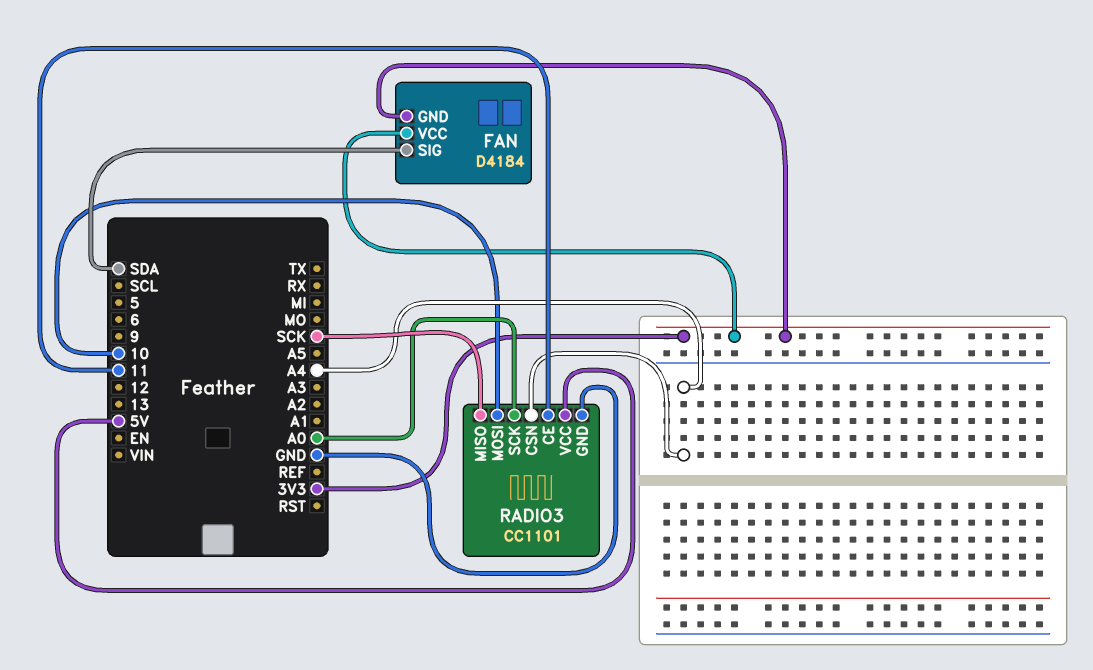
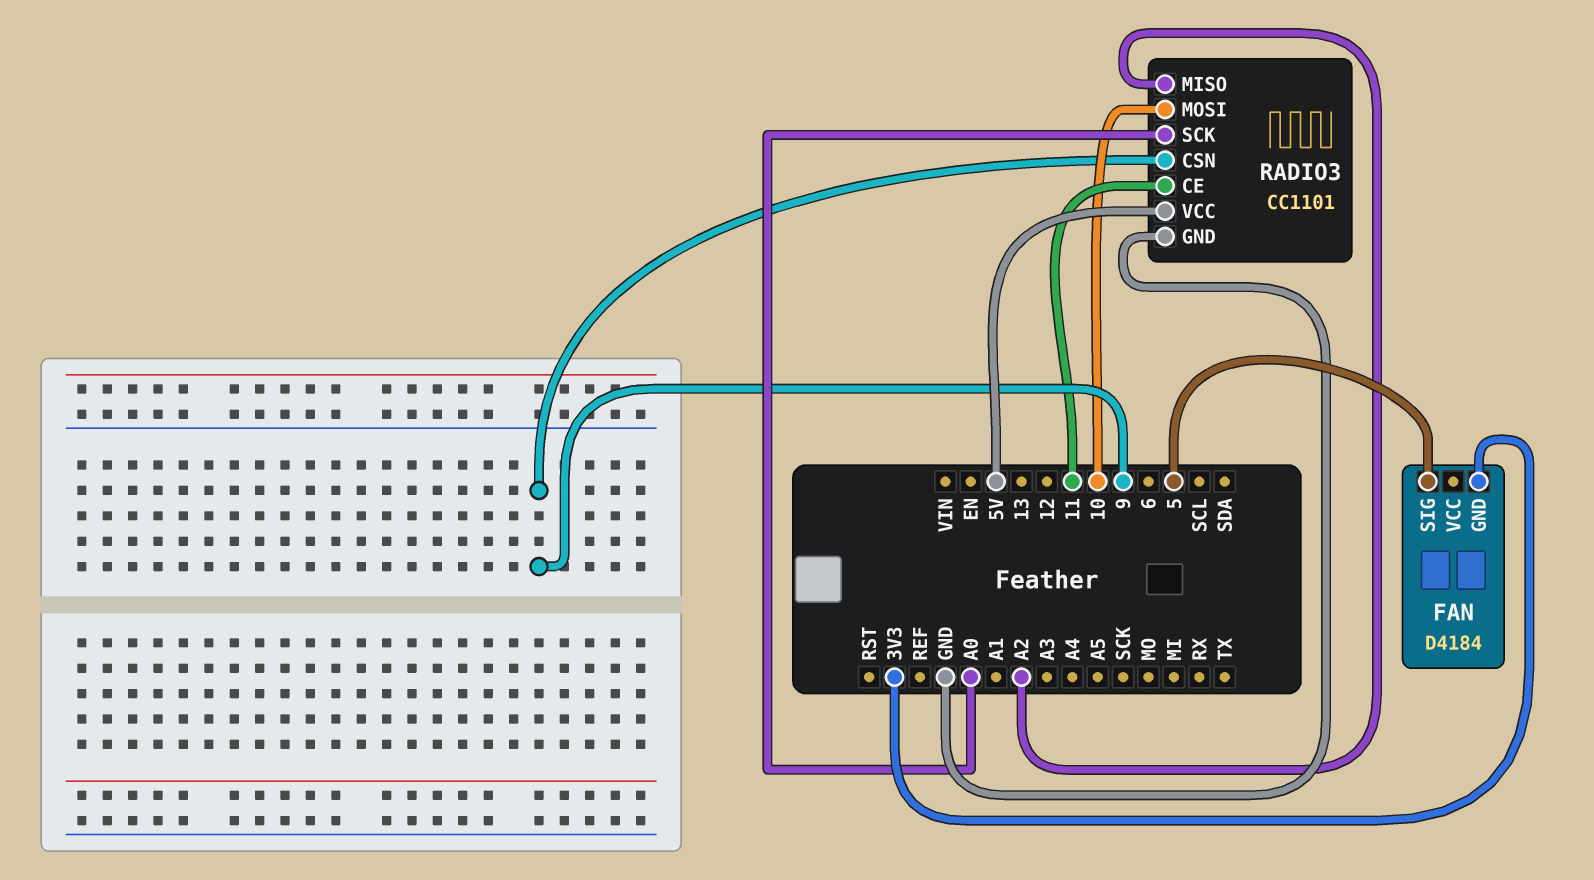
FAN pin SIG: SDA -> 5
FAN pin VCC: 3V3 -> none
RADIO3 pin CSN: A4 -> 9
RADIO3 pin MISO: SCK -> A2

